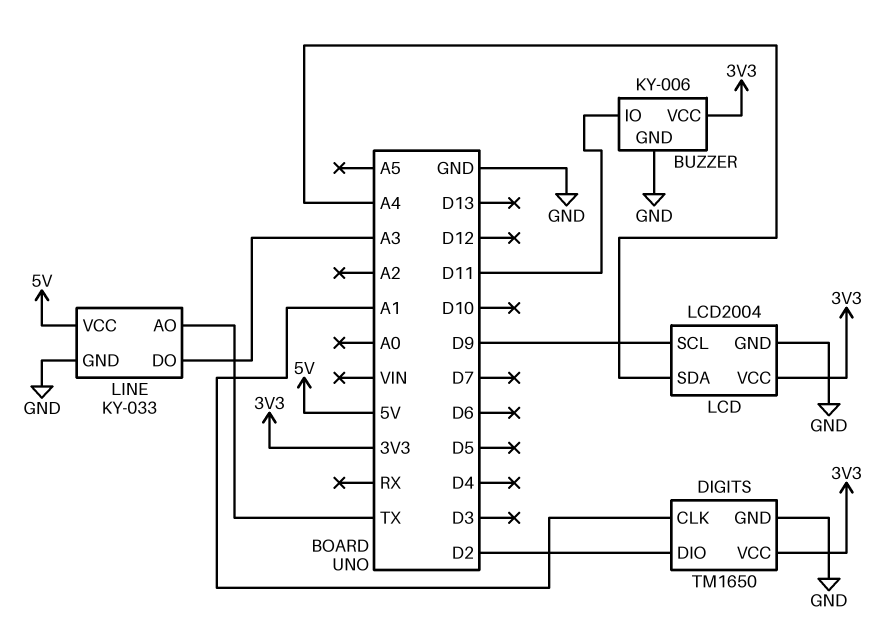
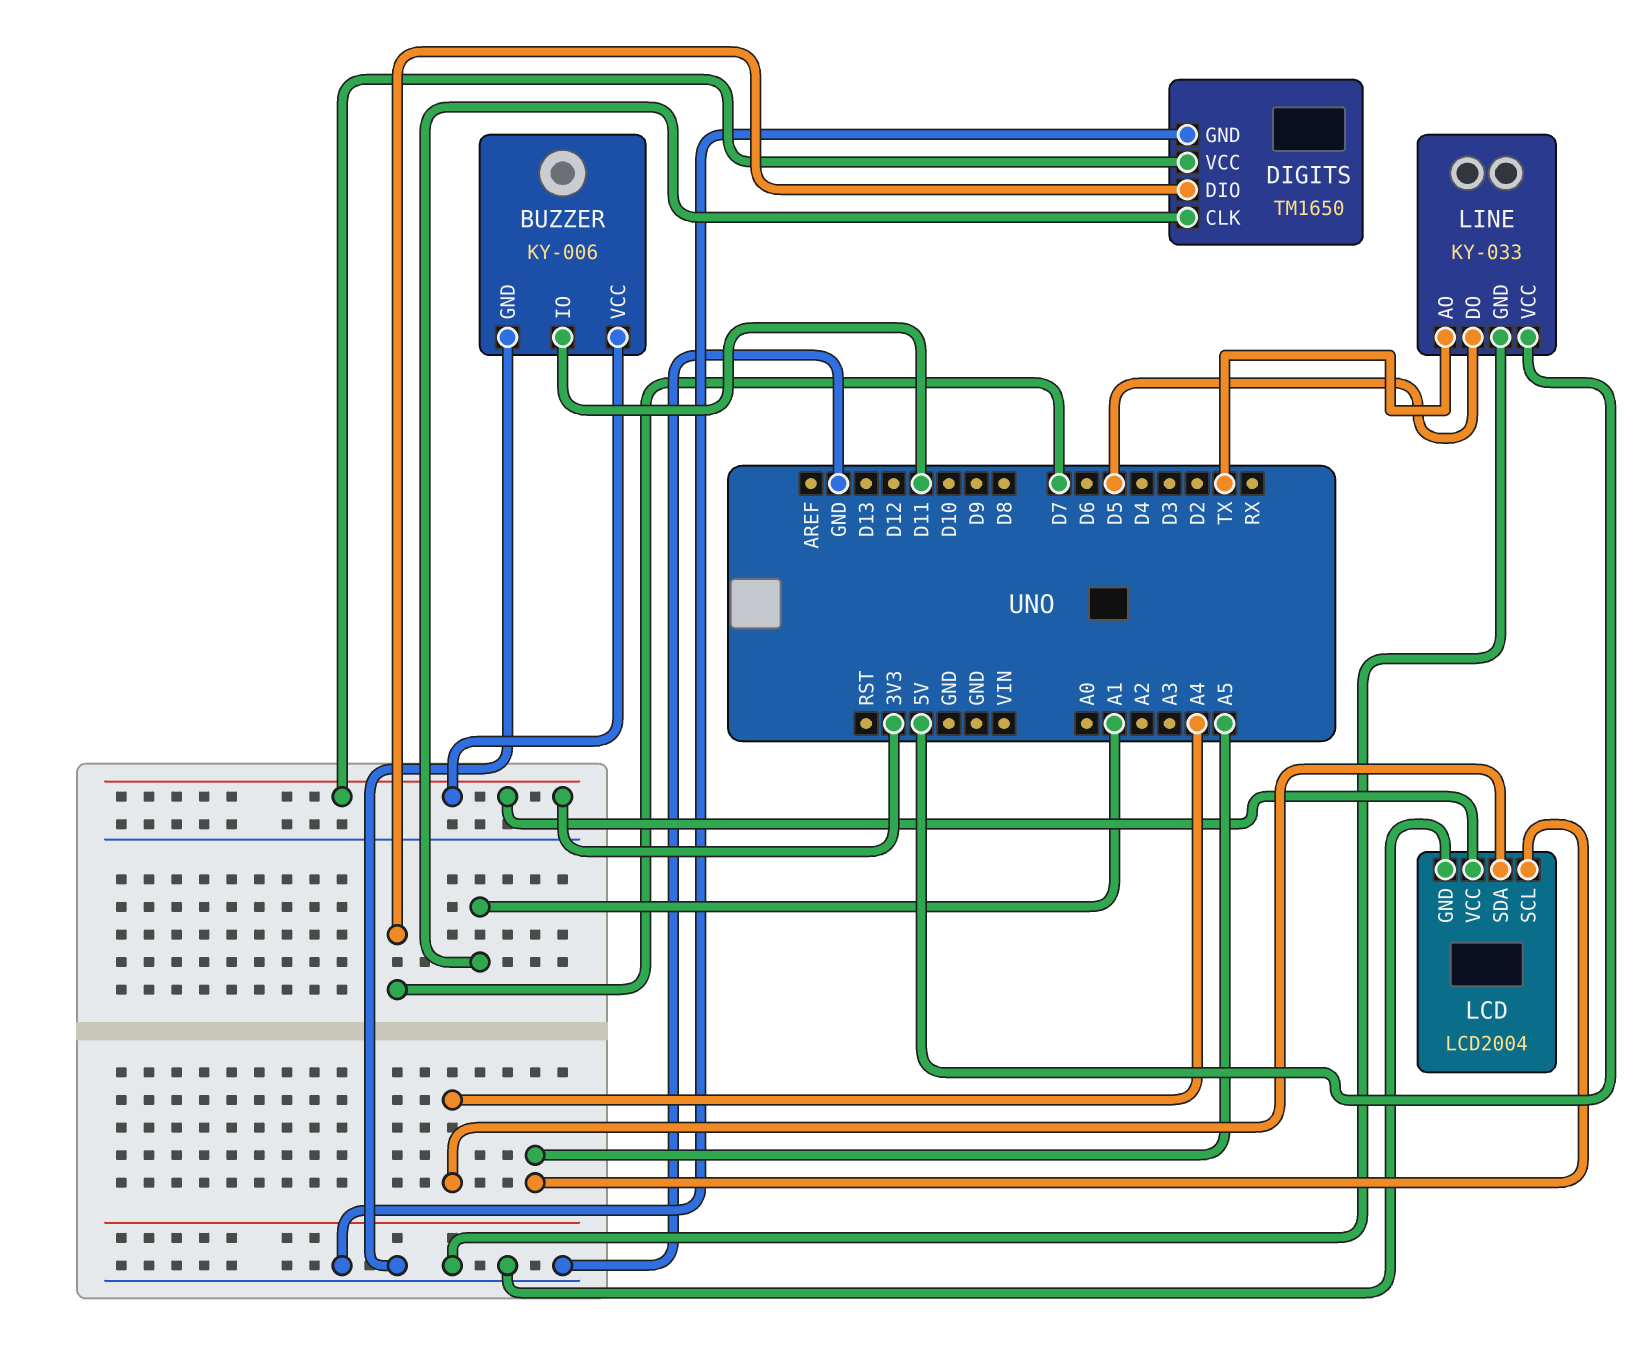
DIGITS pin DIO: D2 -> D7
LCD pin SCL: D9 -> A5
LINE pin DO: A3 -> D5

